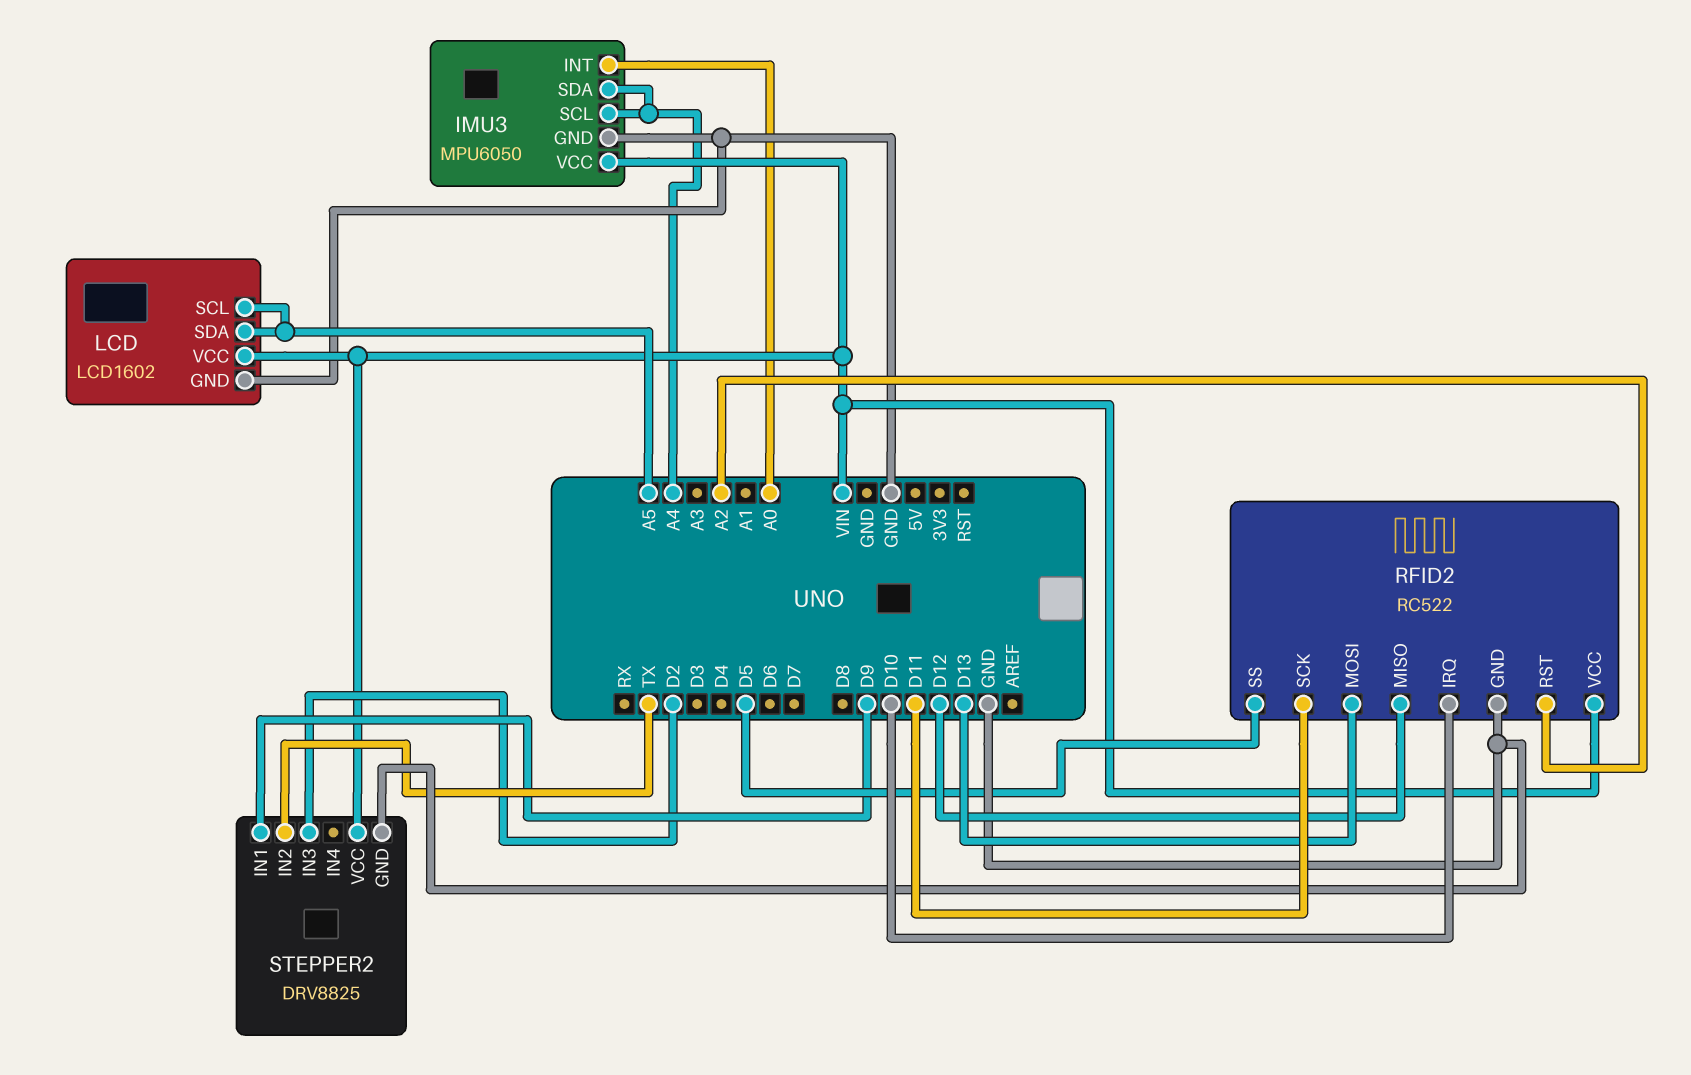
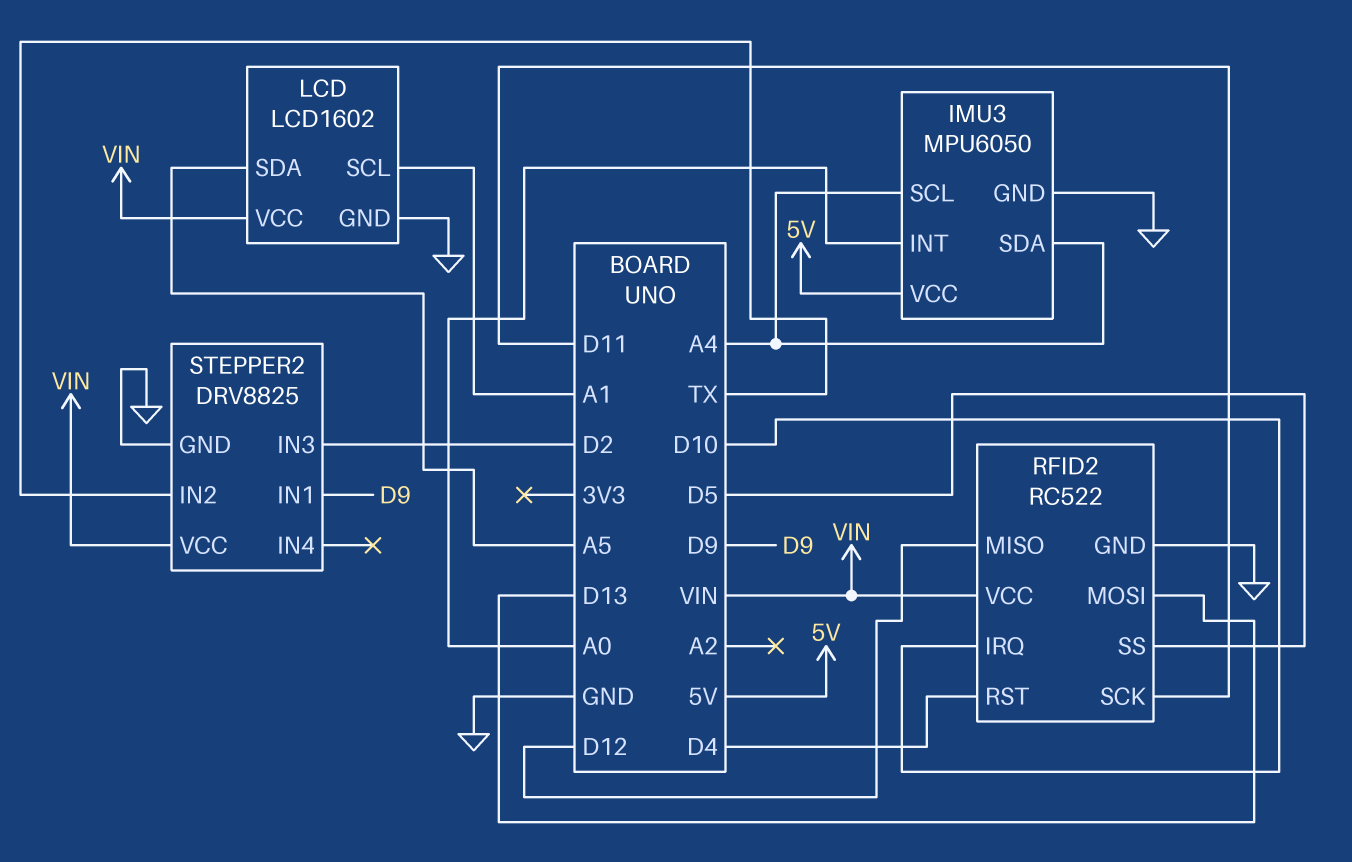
IMU3 pin VCC: VIN -> 5V
LCD pin SCL: A5 -> A1
RFID2 pin RST: A2 -> D4

